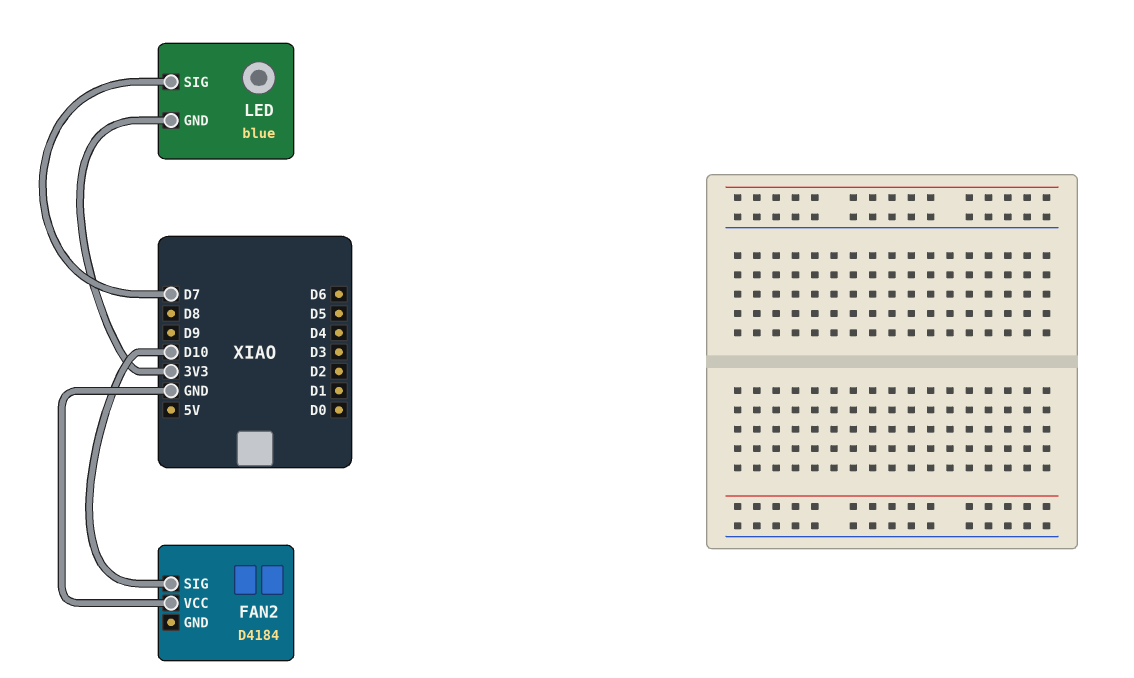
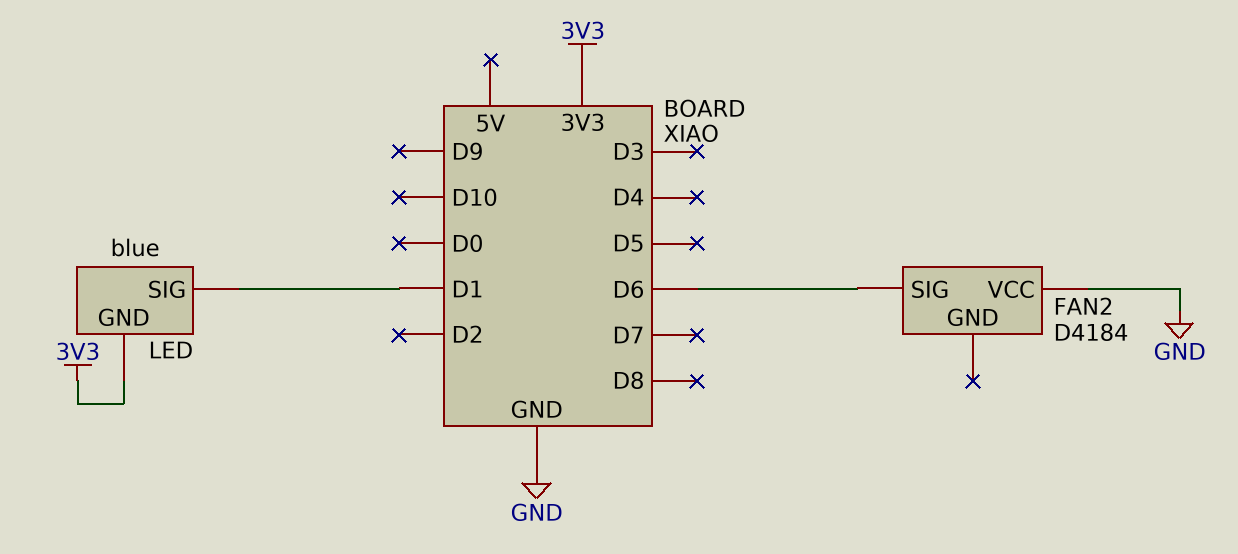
FAN2 pin SIG: D10 -> D6
LED pin SIG: D7 -> D1

